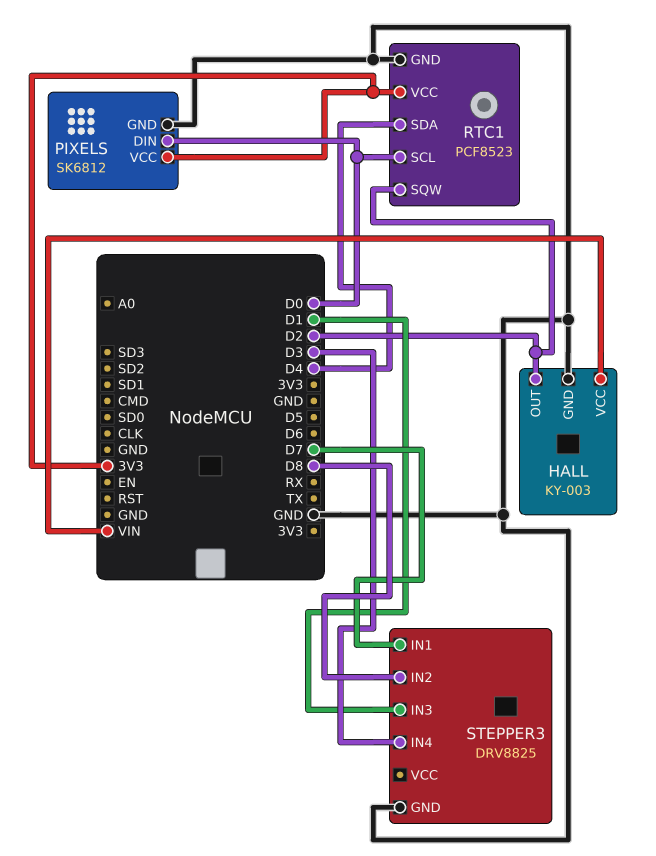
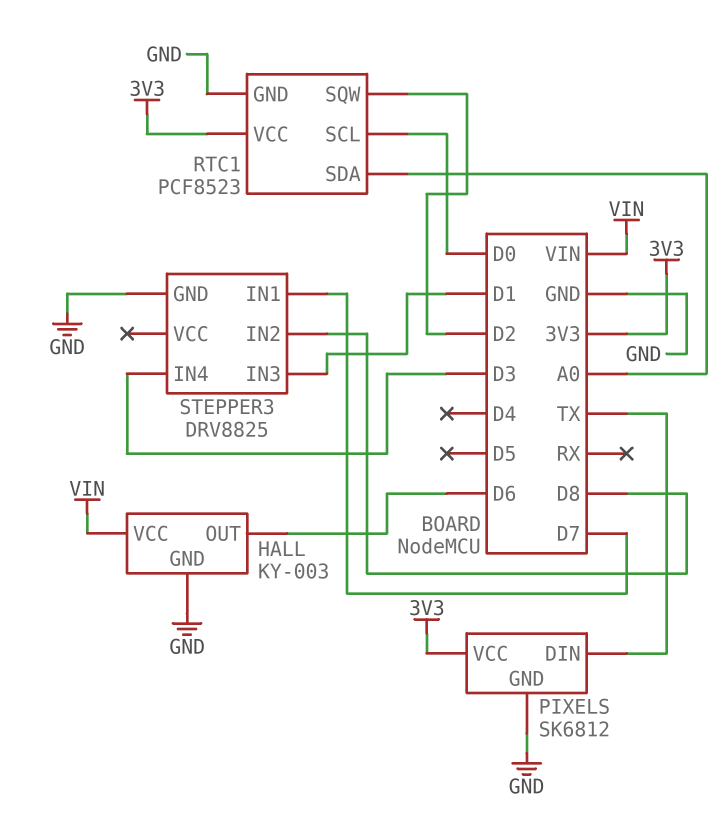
HALL pin OUT: D2 -> D6
PIXELS pin DIN: D0 -> TX
RTC1 pin SDA: D4 -> A0

